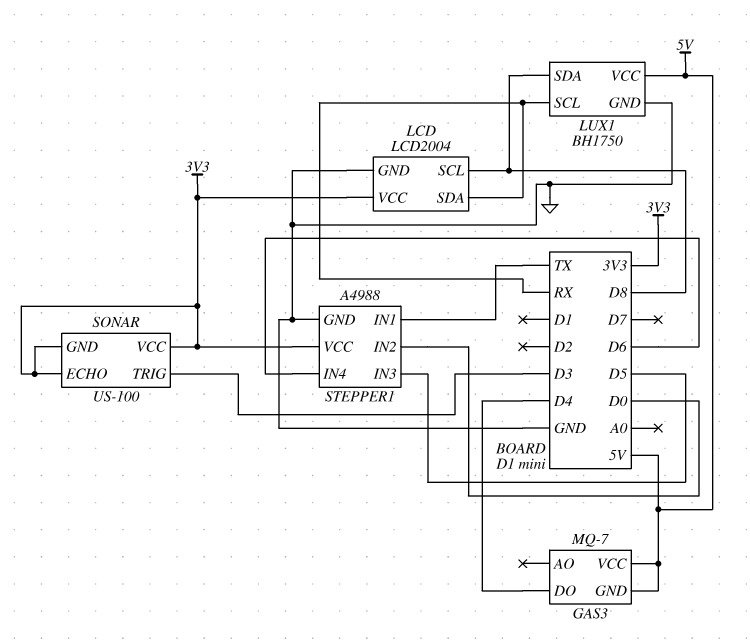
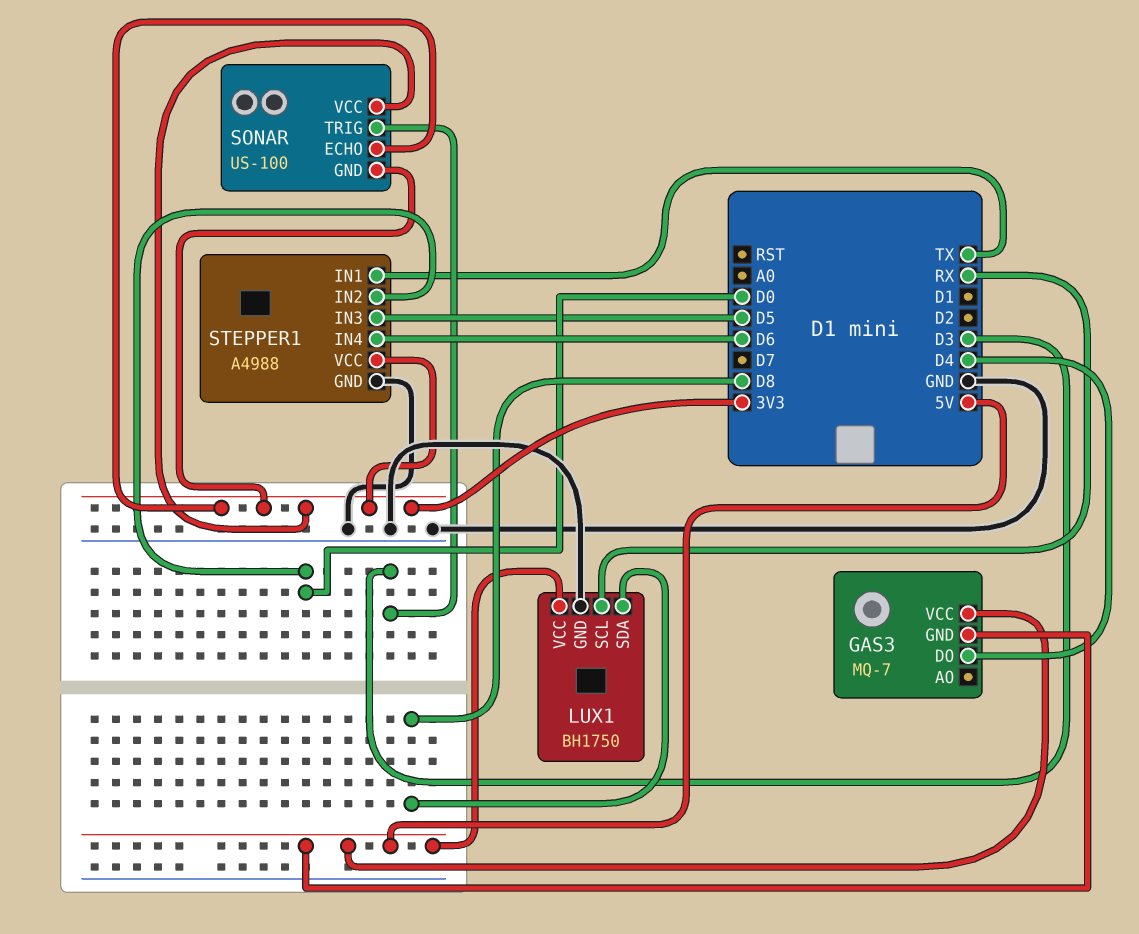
LCD: LCD2004 -> none
LCD pin GND: GND -> none
LCD pin SCL: D8 -> none
LCD pin SDA: RX -> none
LCD pin VCC: 3V3 -> none

